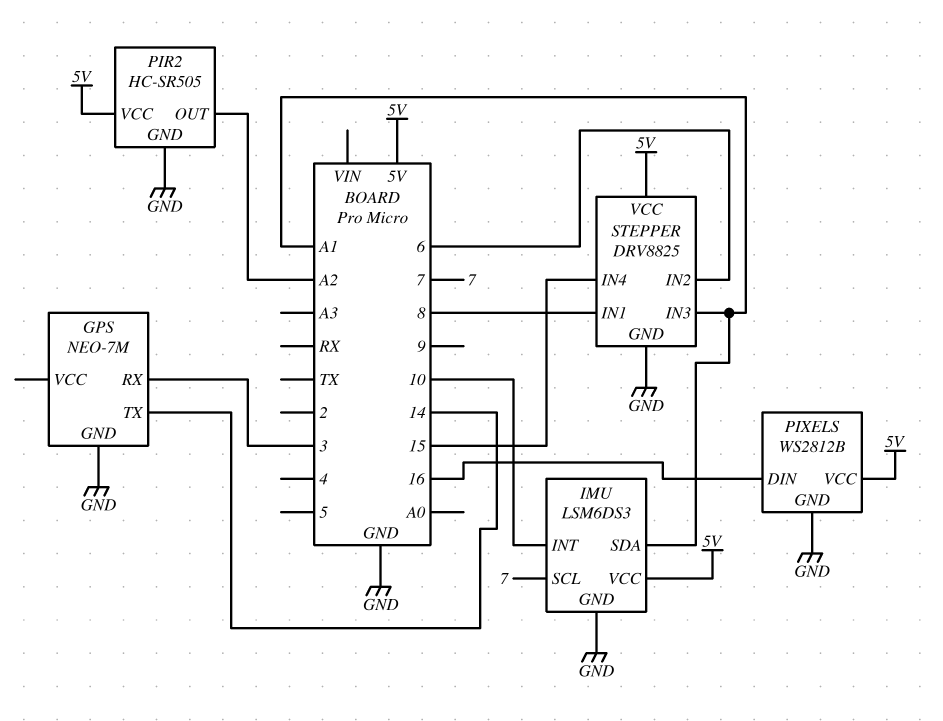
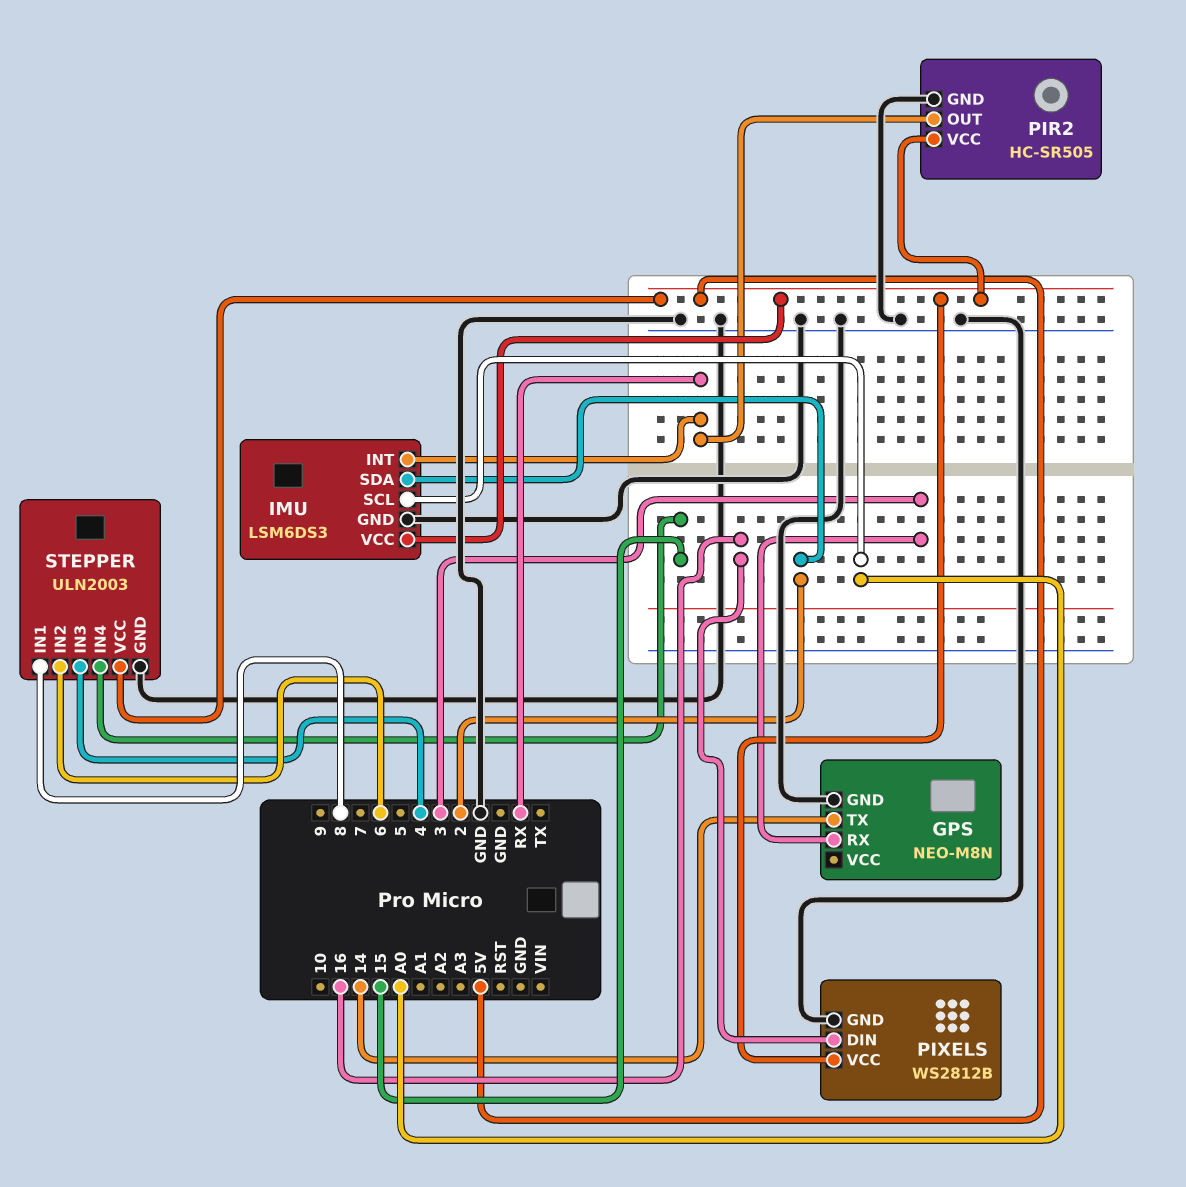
GPS: NEO-7M -> NEO-M8N
IMU pin INT: 10 -> RX
IMU pin SCL: 7 -> A0
IMU pin SDA: A1 -> 2
PIR2 pin OUT: A2 -> RX
STEPPER: DRV8825 -> ULN2003
STEPPER pin IN3: A1 -> 4

